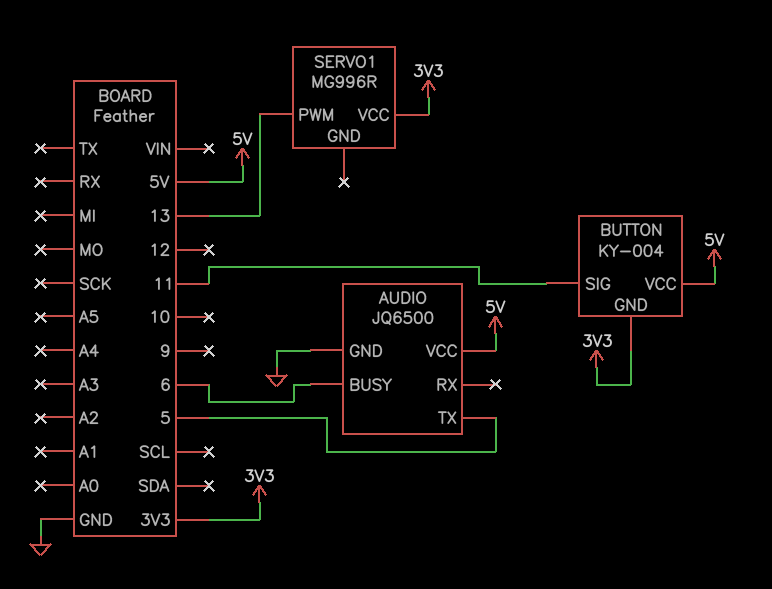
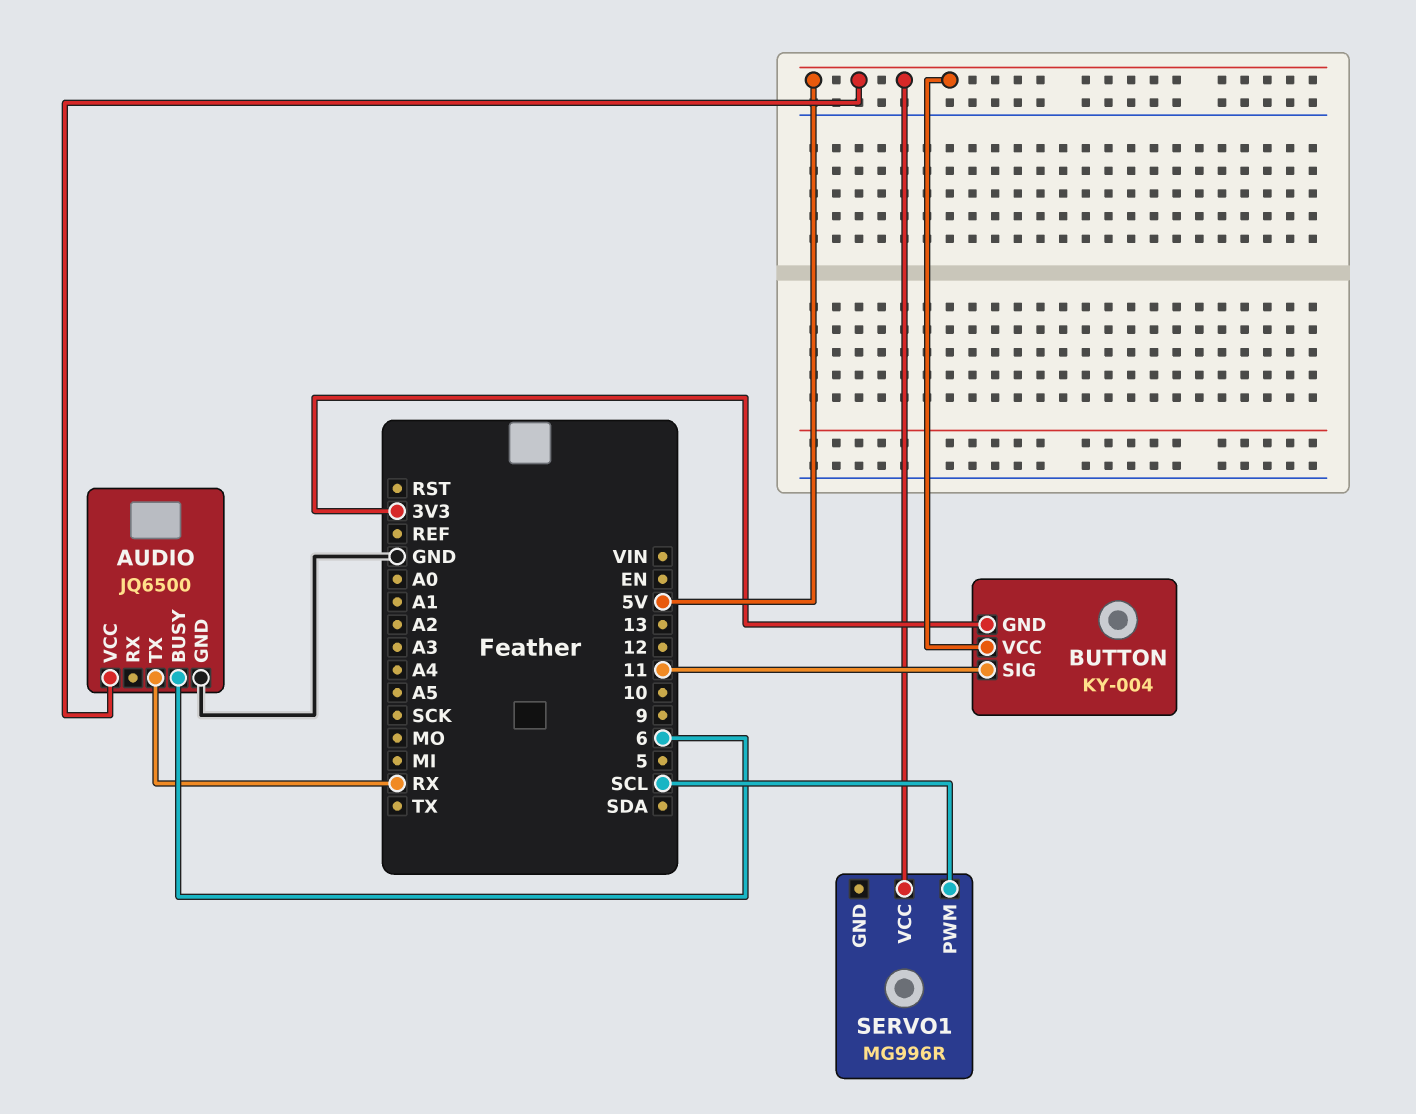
AUDIO pin TX: 5 -> RX
SERVO1 pin PWM: 13 -> SCL
SERVO1 pin VCC: 3V3 -> 5V

